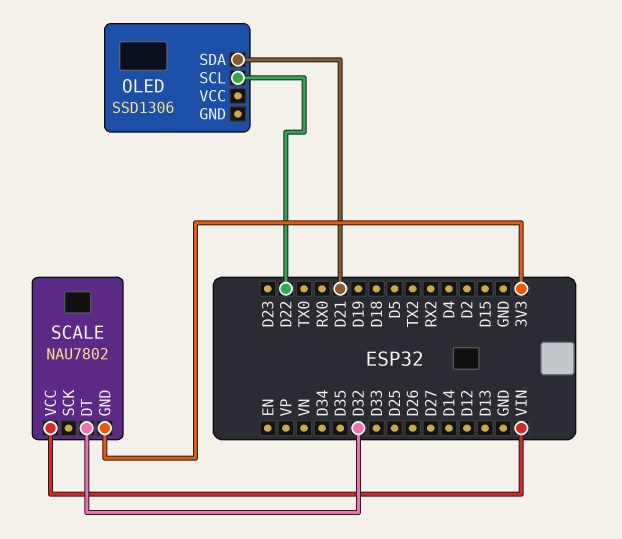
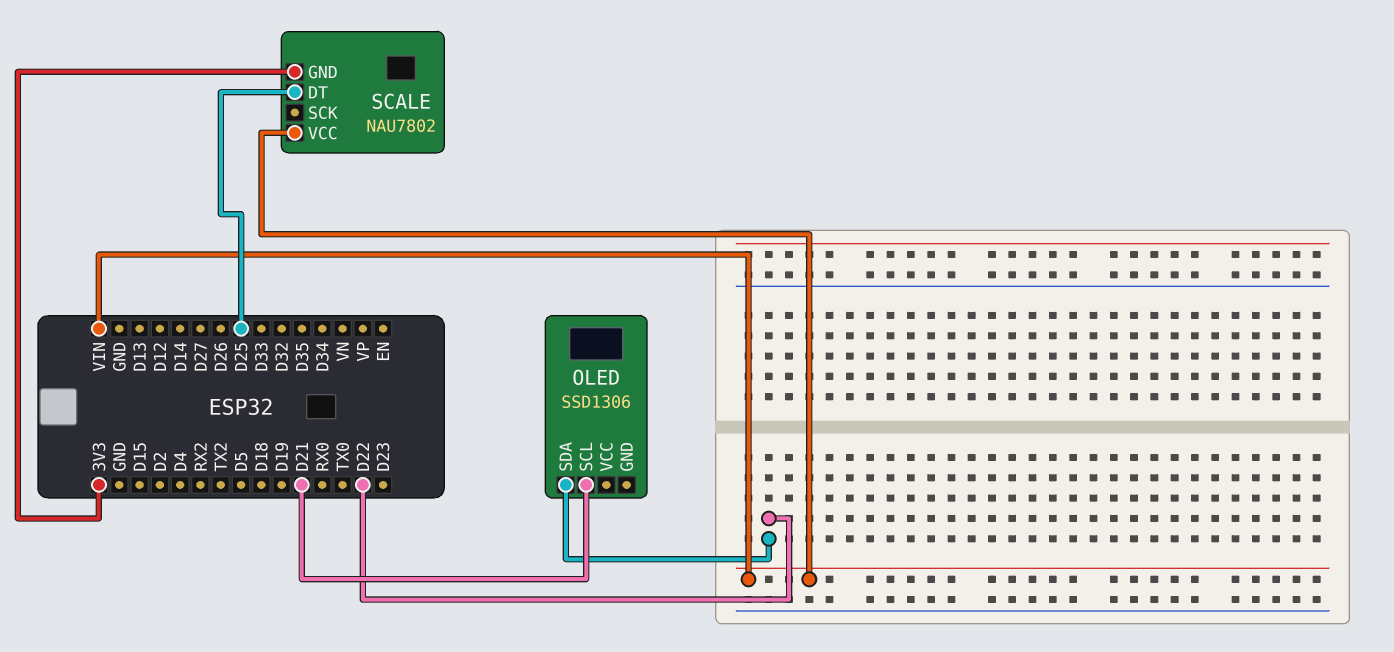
OLED pin SCL: D22 -> D21
OLED pin SDA: D21 -> D22
SCALE pin DT: D32 -> D25

